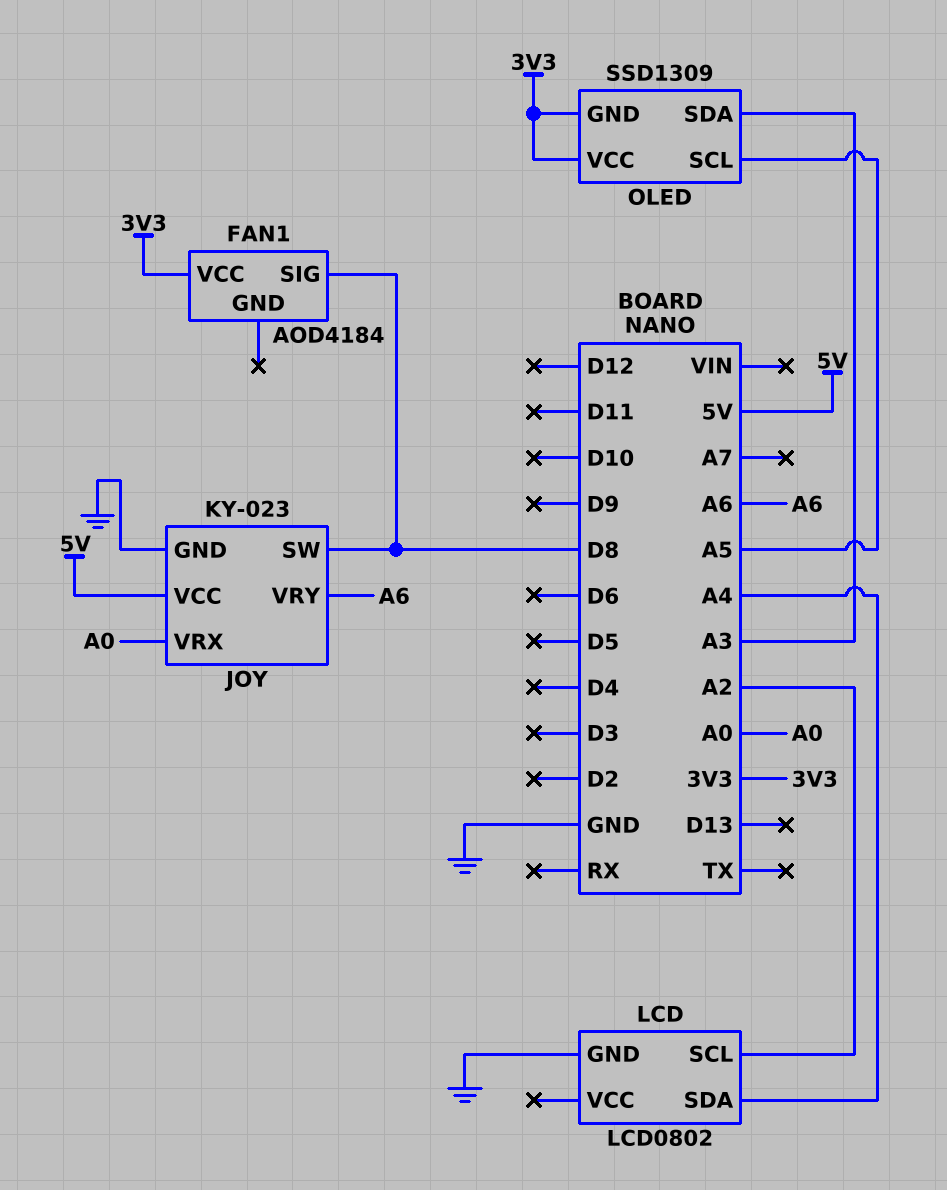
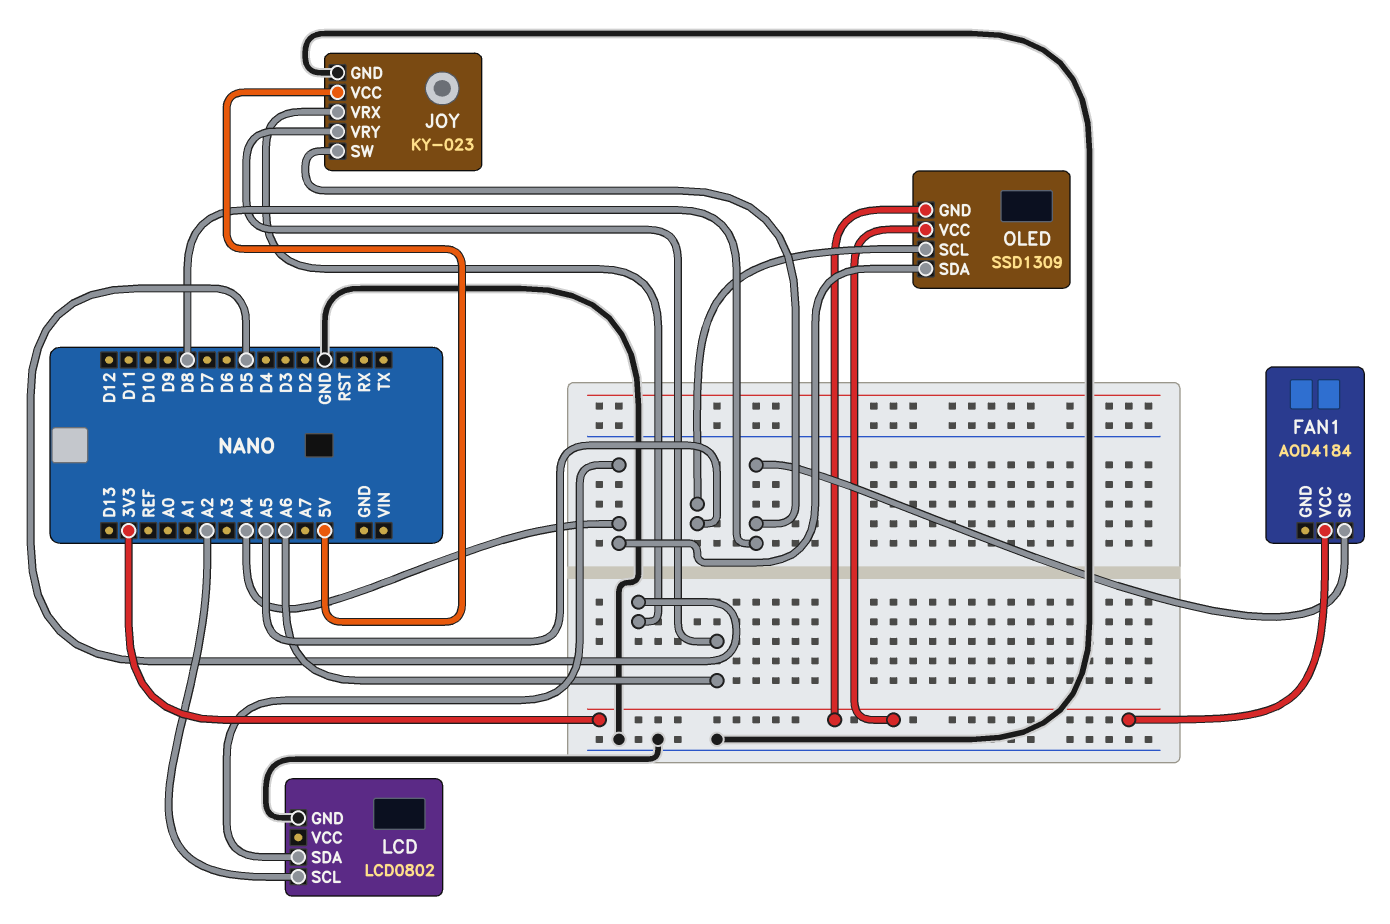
JOY pin VRX: A0 -> D5
OLED pin SDA: A3 -> A4

